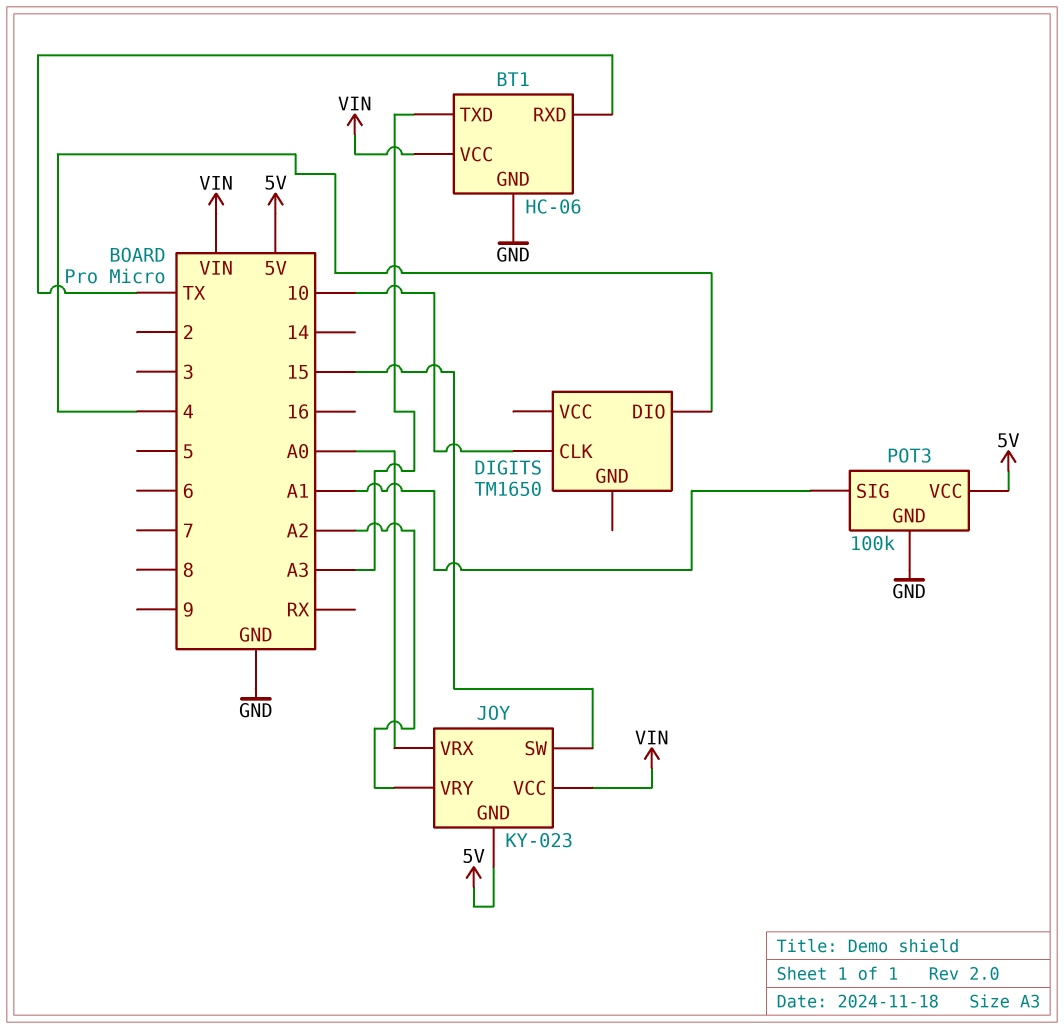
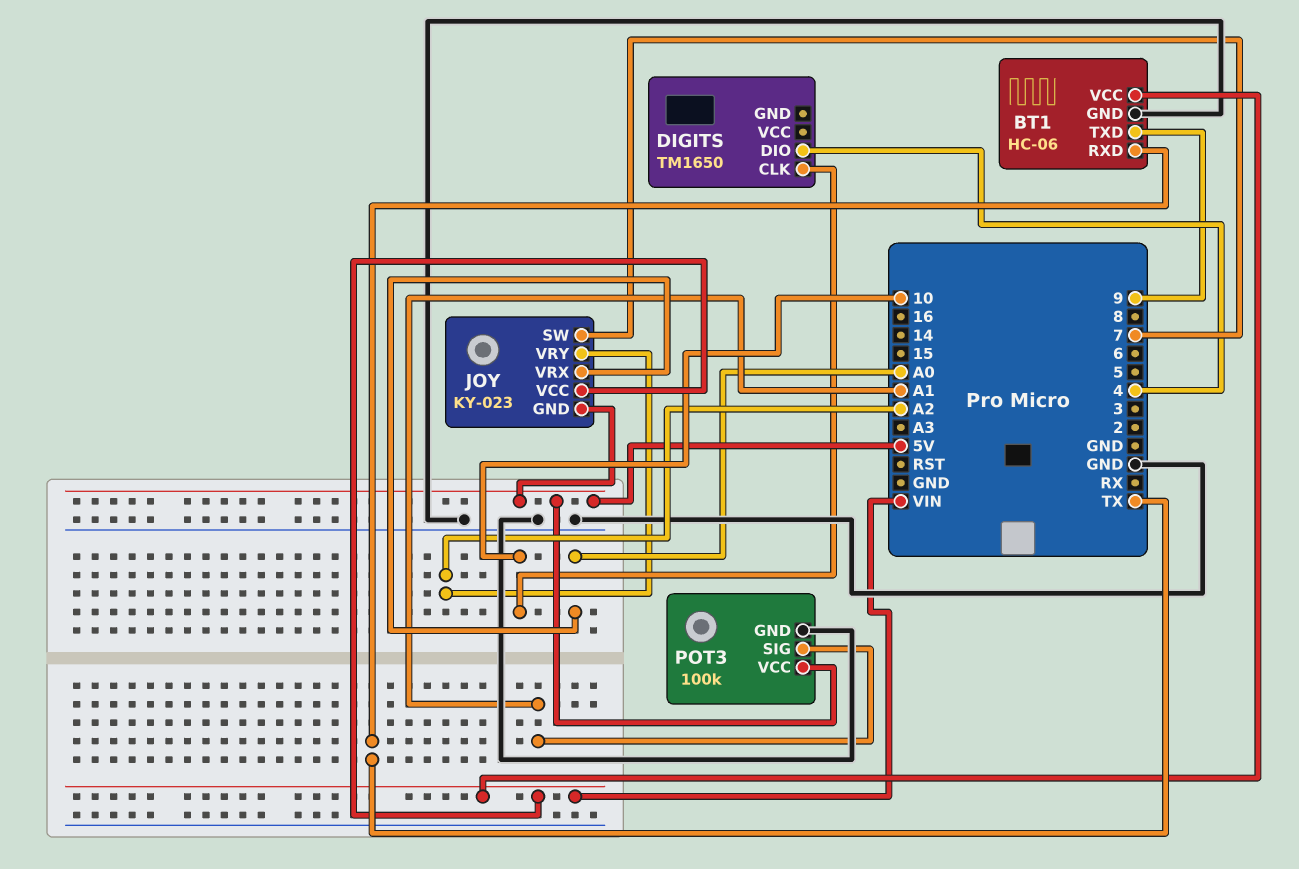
BT1 pin TXD: A3 -> 9
JOY pin SW: 15 -> 7

